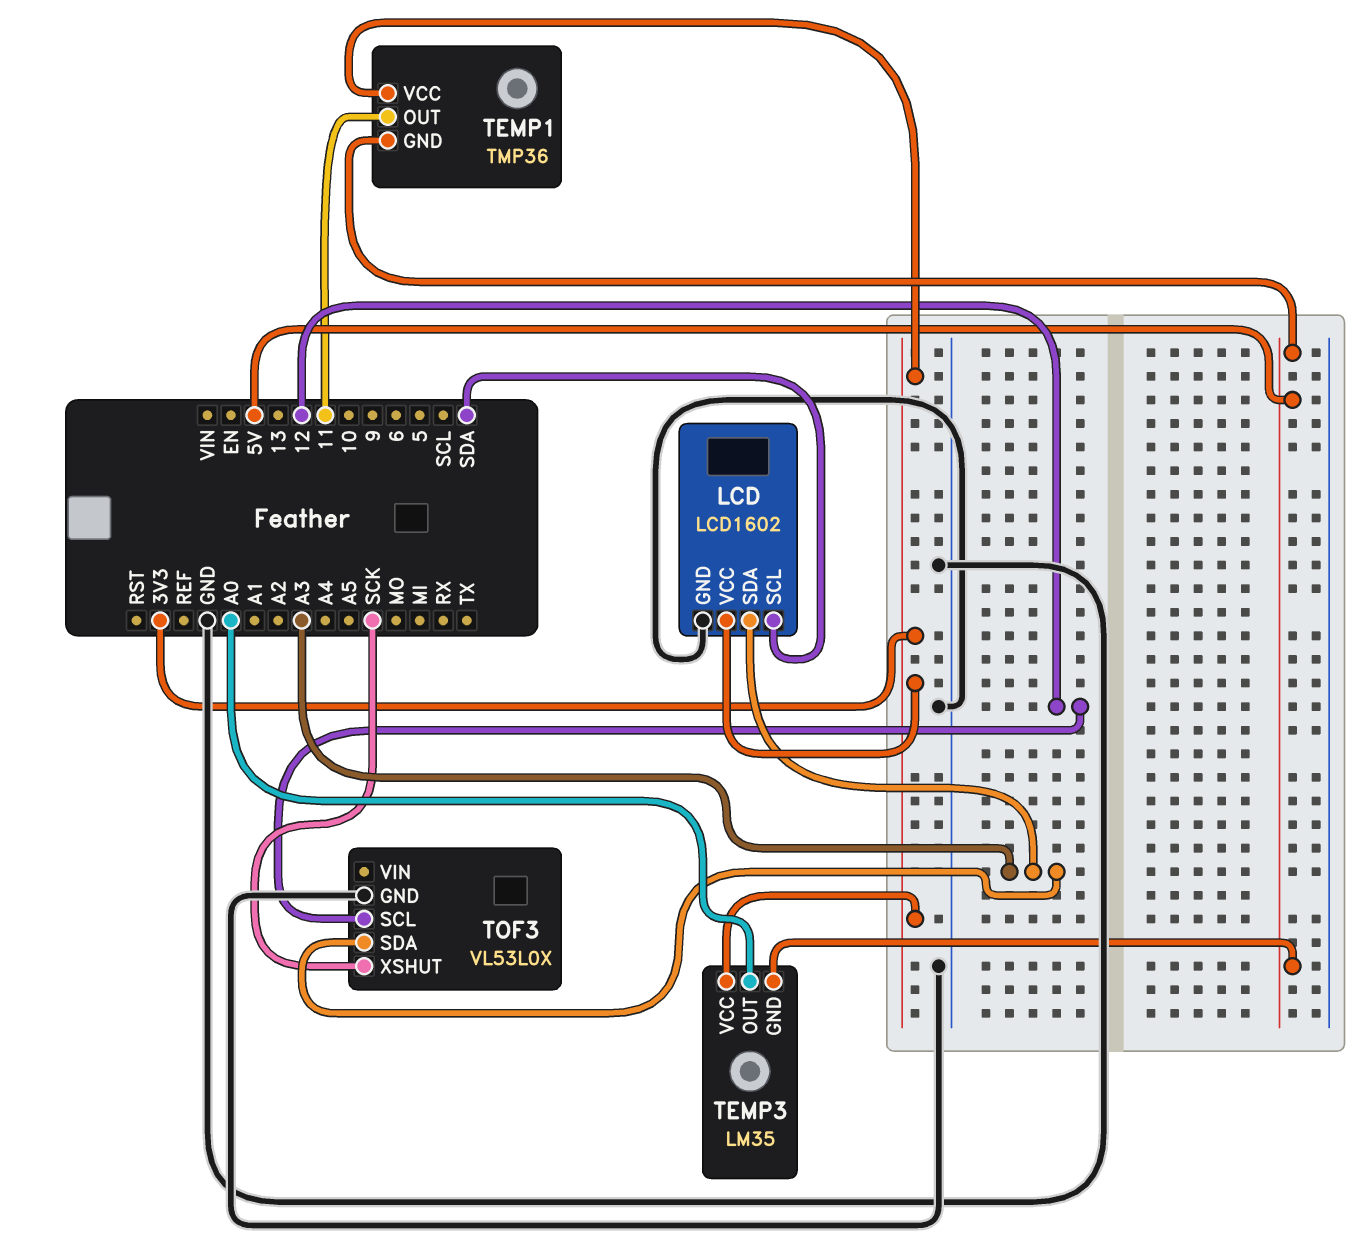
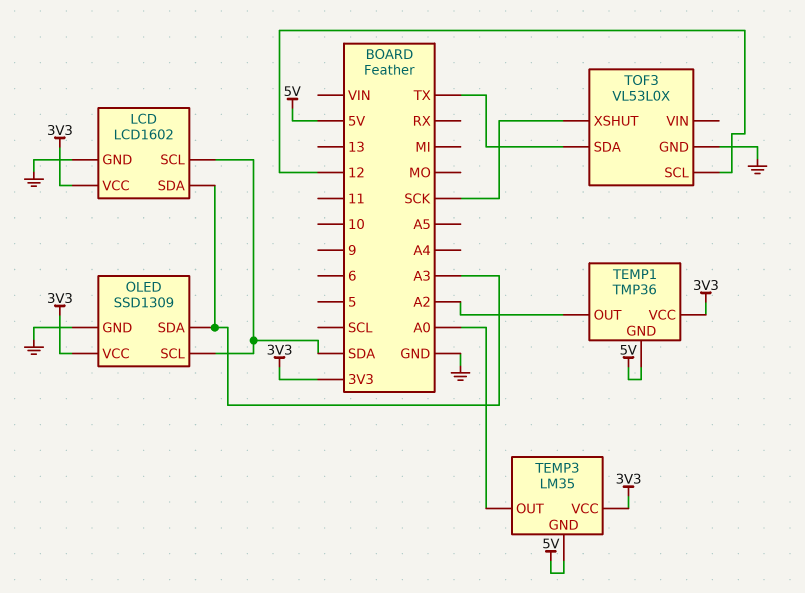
OLED: none -> SSD1309
OLED pin GND: none -> GND
OLED pin SCL: none -> SDA
OLED pin SDA: none -> A3
OLED pin VCC: none -> 3V3
TEMP1 pin OUT: 11 -> A2
TOF3 pin SDA: A3 -> TX

